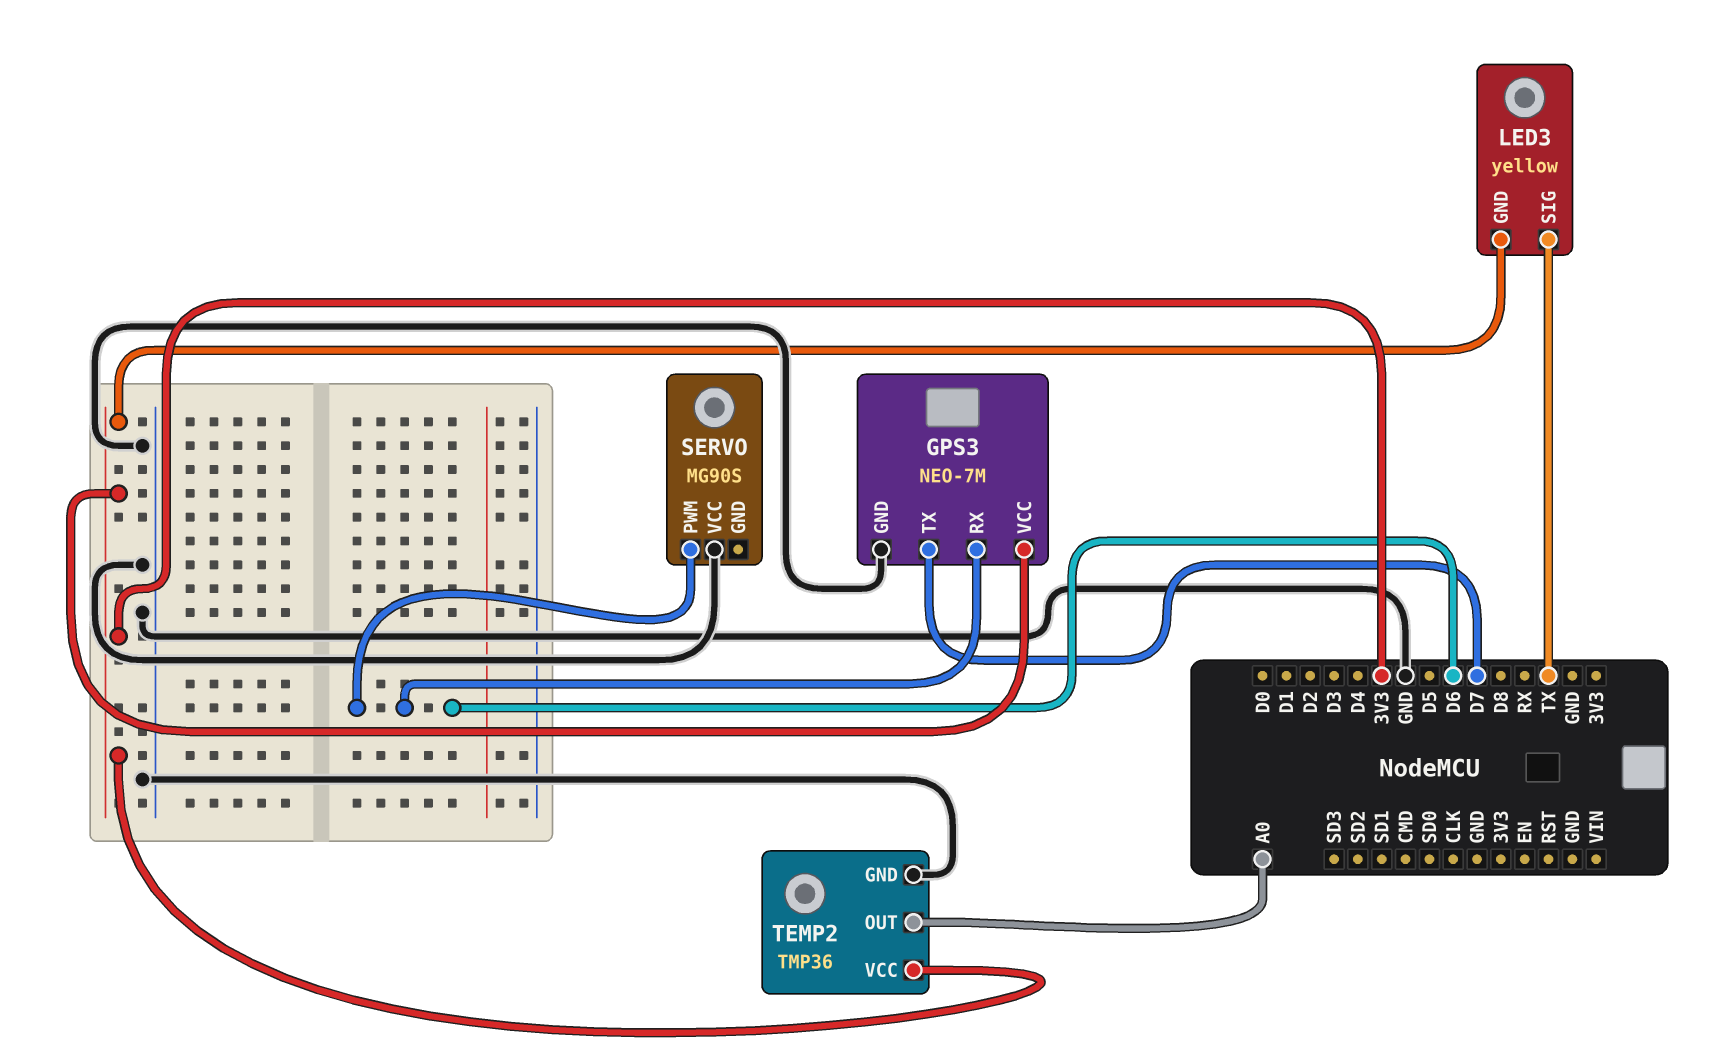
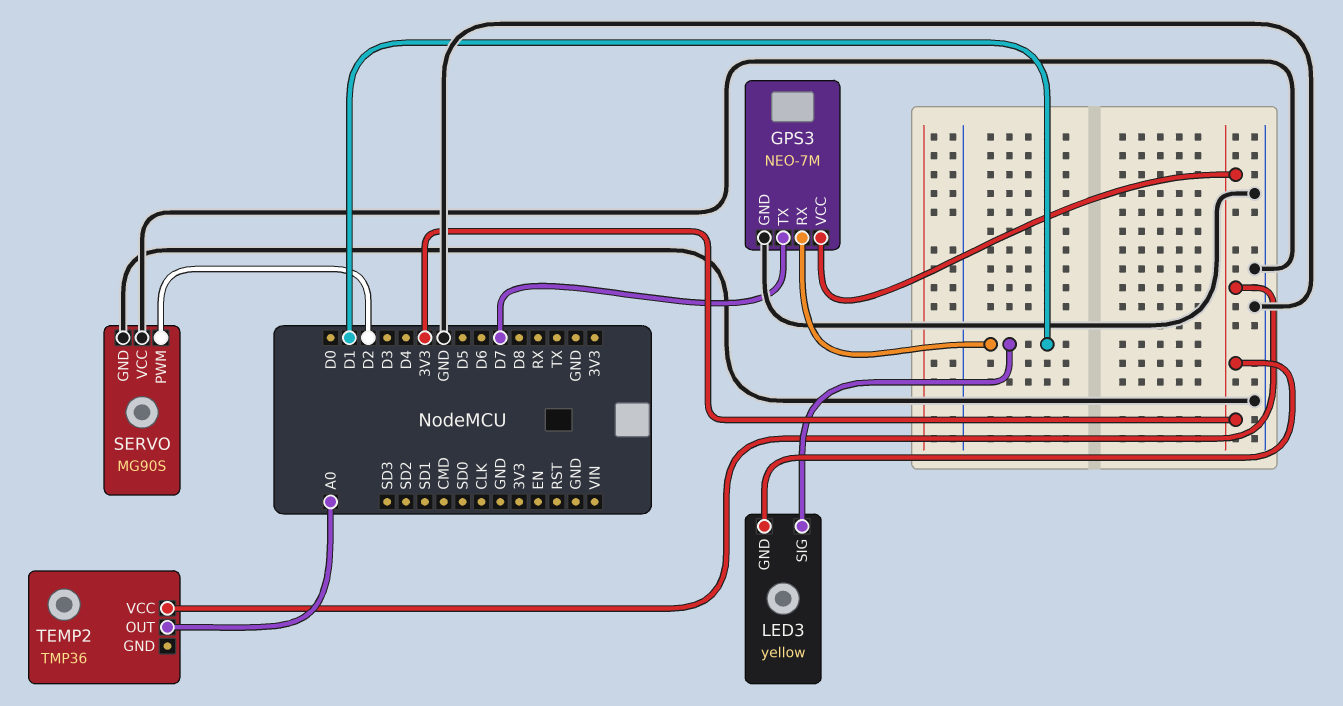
GPS3 pin RX: D6 -> D1
LED3 pin SIG: TX -> D1
SERVO pin GND: none -> GND
SERVO pin PWM: D6 -> D2
TEMP2 pin GND: GND -> none

